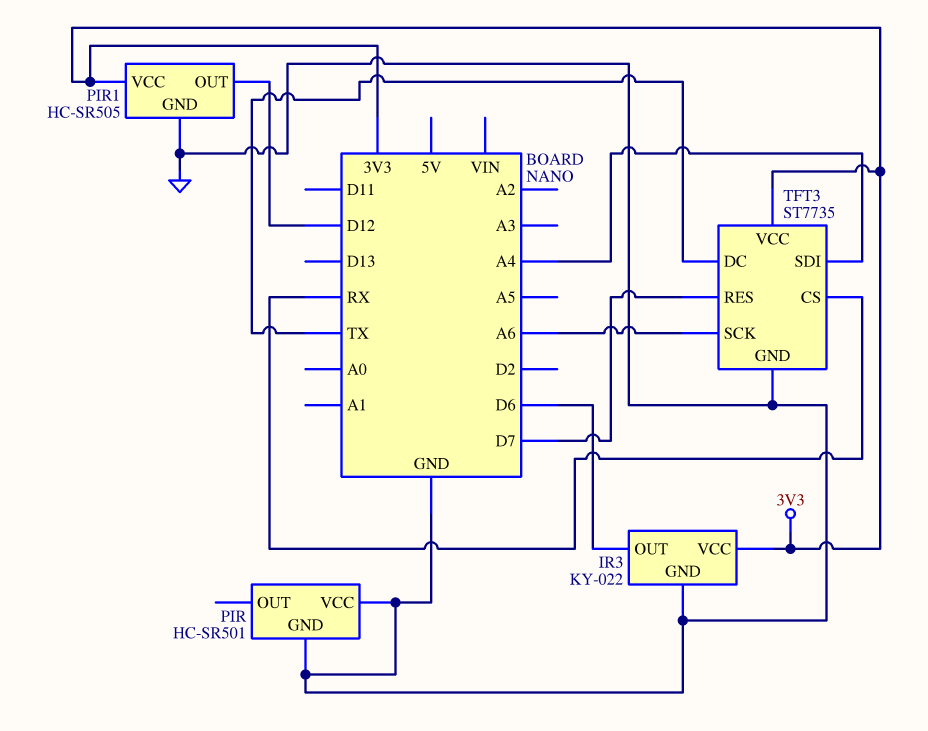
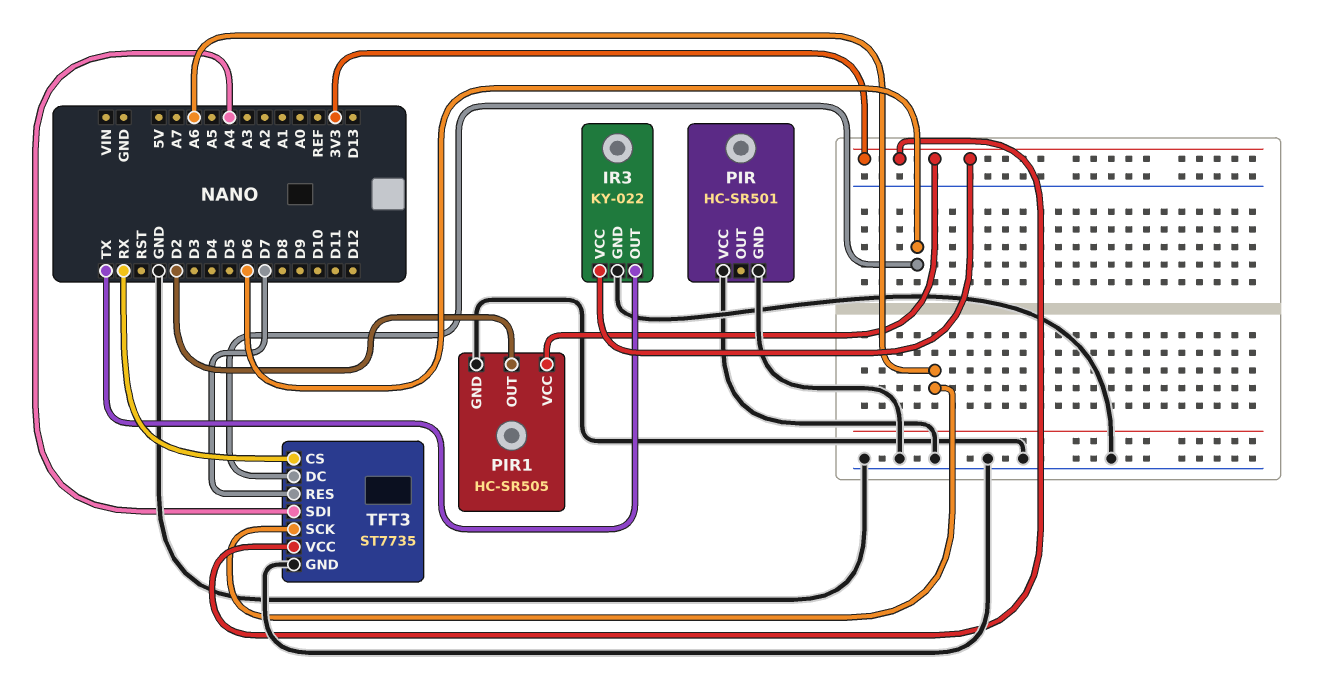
IR3 pin OUT: D6 -> TX
PIR1 pin OUT: D12 -> D2
TFT3 pin DC: TX -> D6

